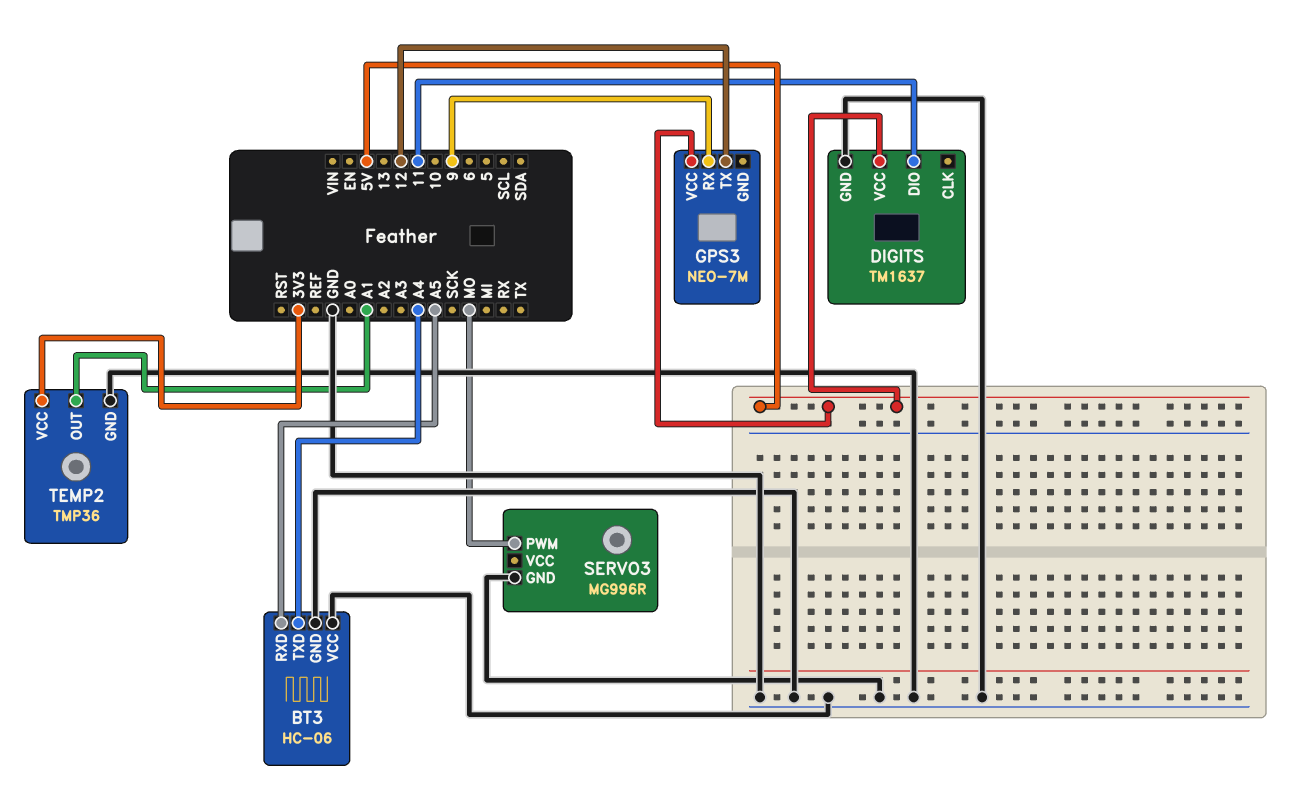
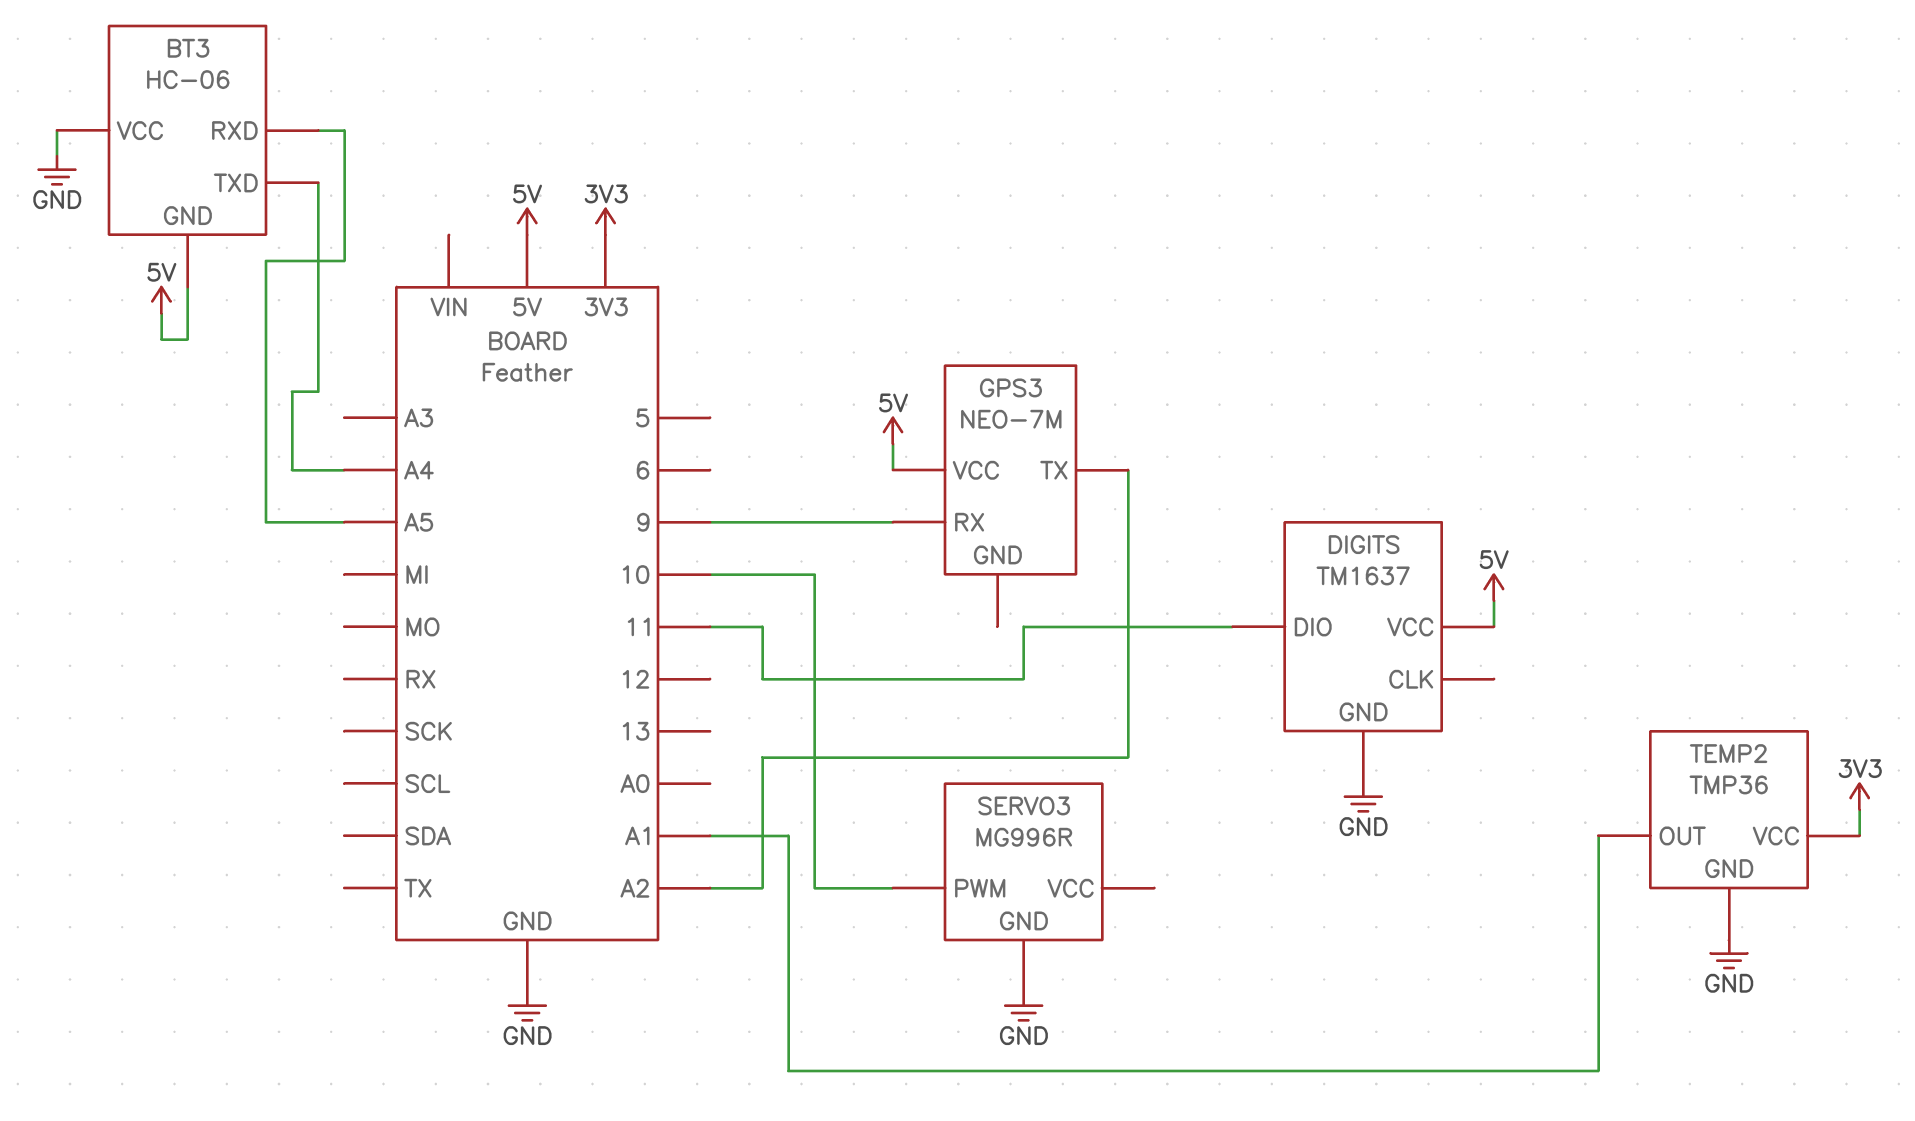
BT3 pin GND: GND -> 5V
GPS3 pin TX: 12 -> A2
SERVO3 pin PWM: MO -> 10

